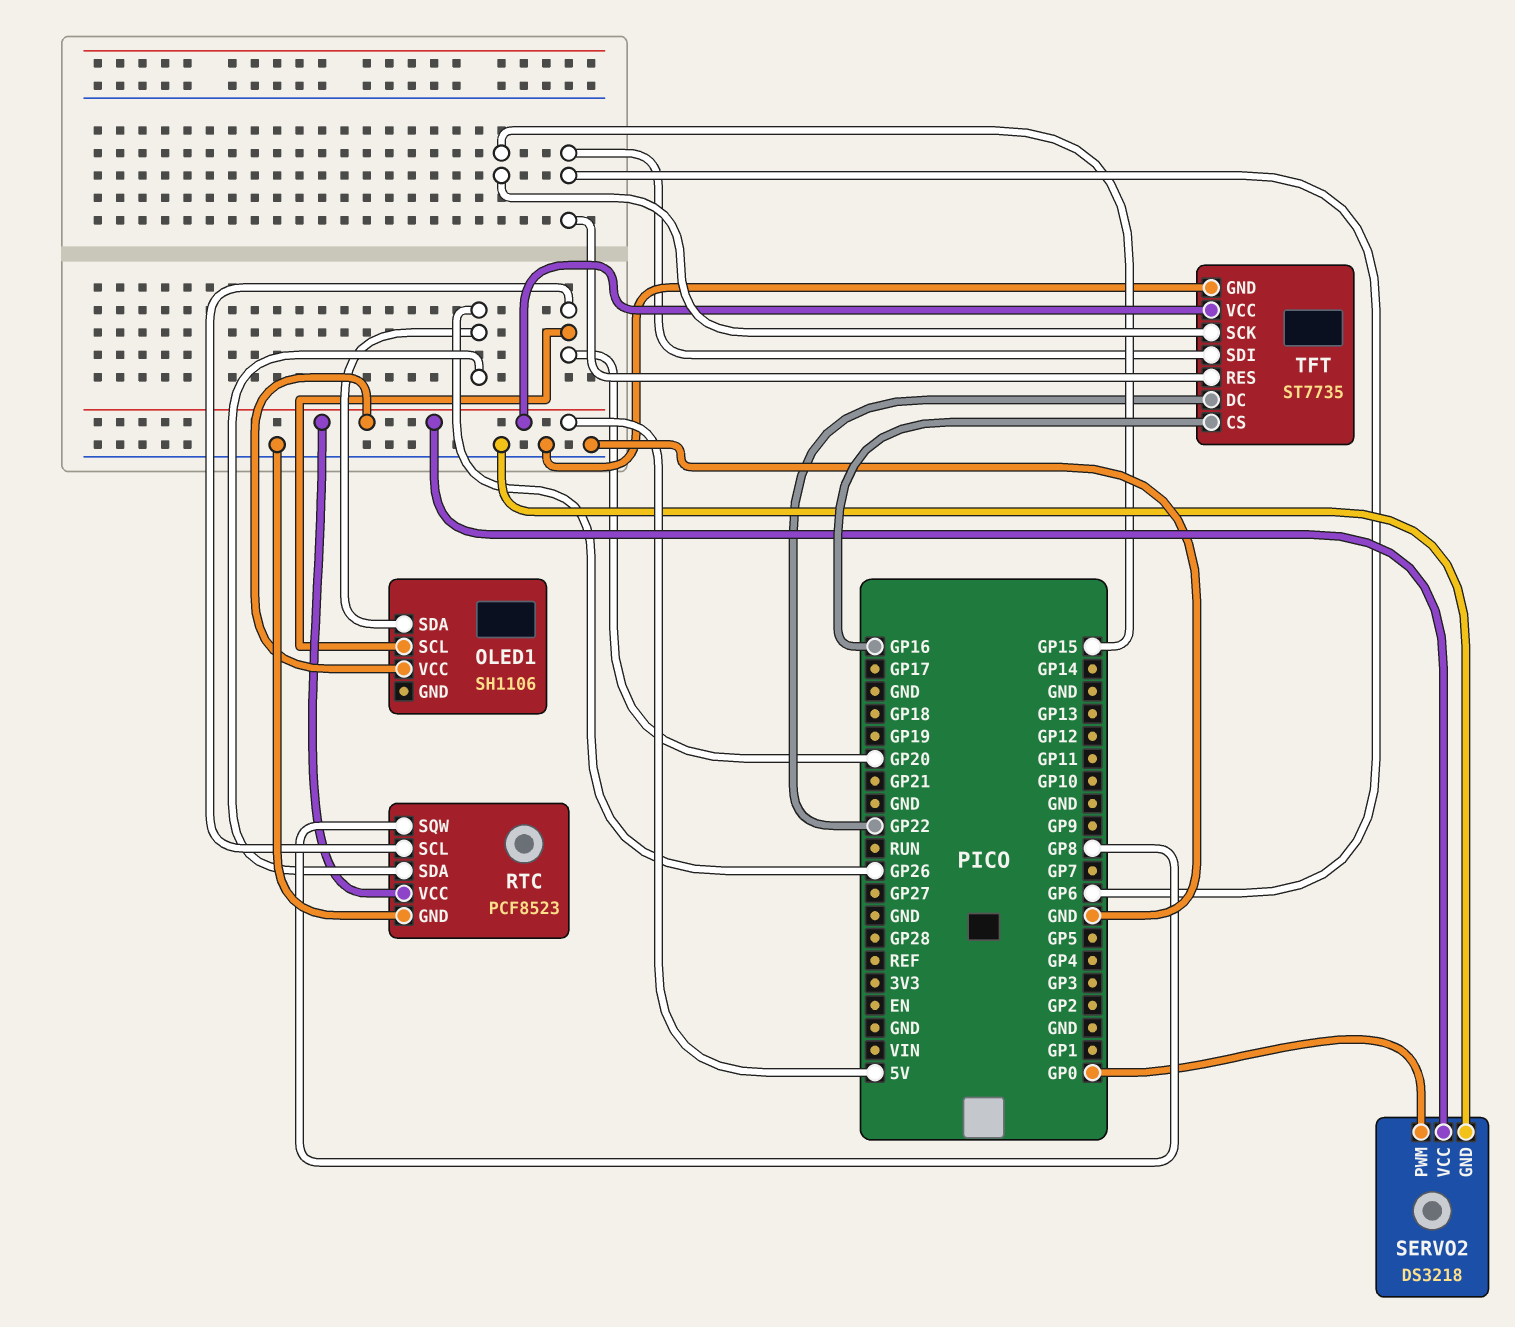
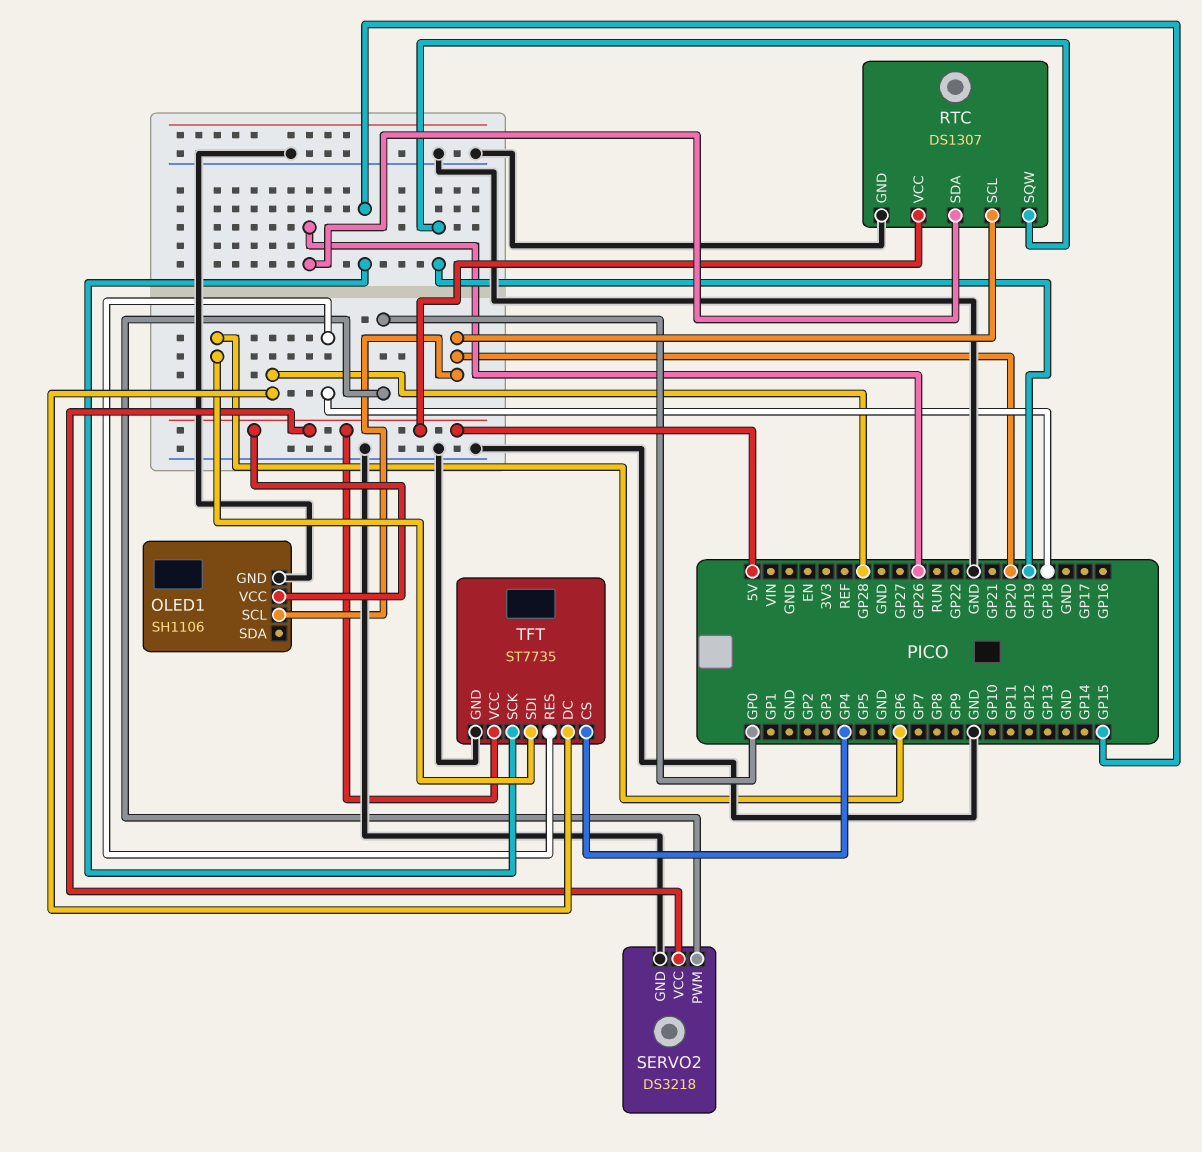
OLED1 pin GND: none -> GND
OLED1 pin SDA: GP26 -> none
RTC: PCF8523 -> DS1307
RTC pin SQW: GP8 -> GP19
TFT pin CS: GP16 -> GP4
TFT pin DC: GP22 -> GP28
TFT pin RES: GP6 -> GP18

